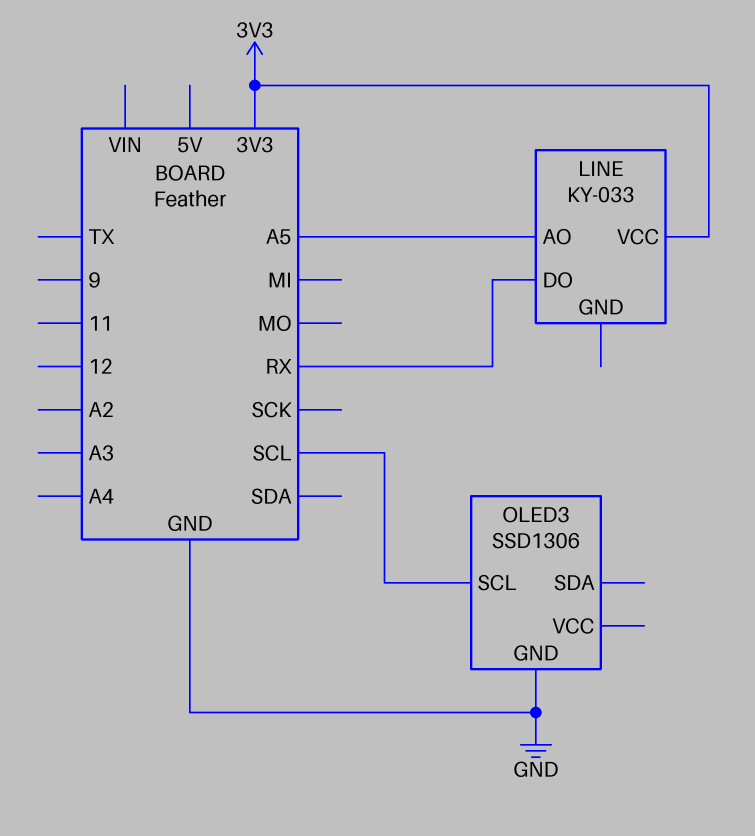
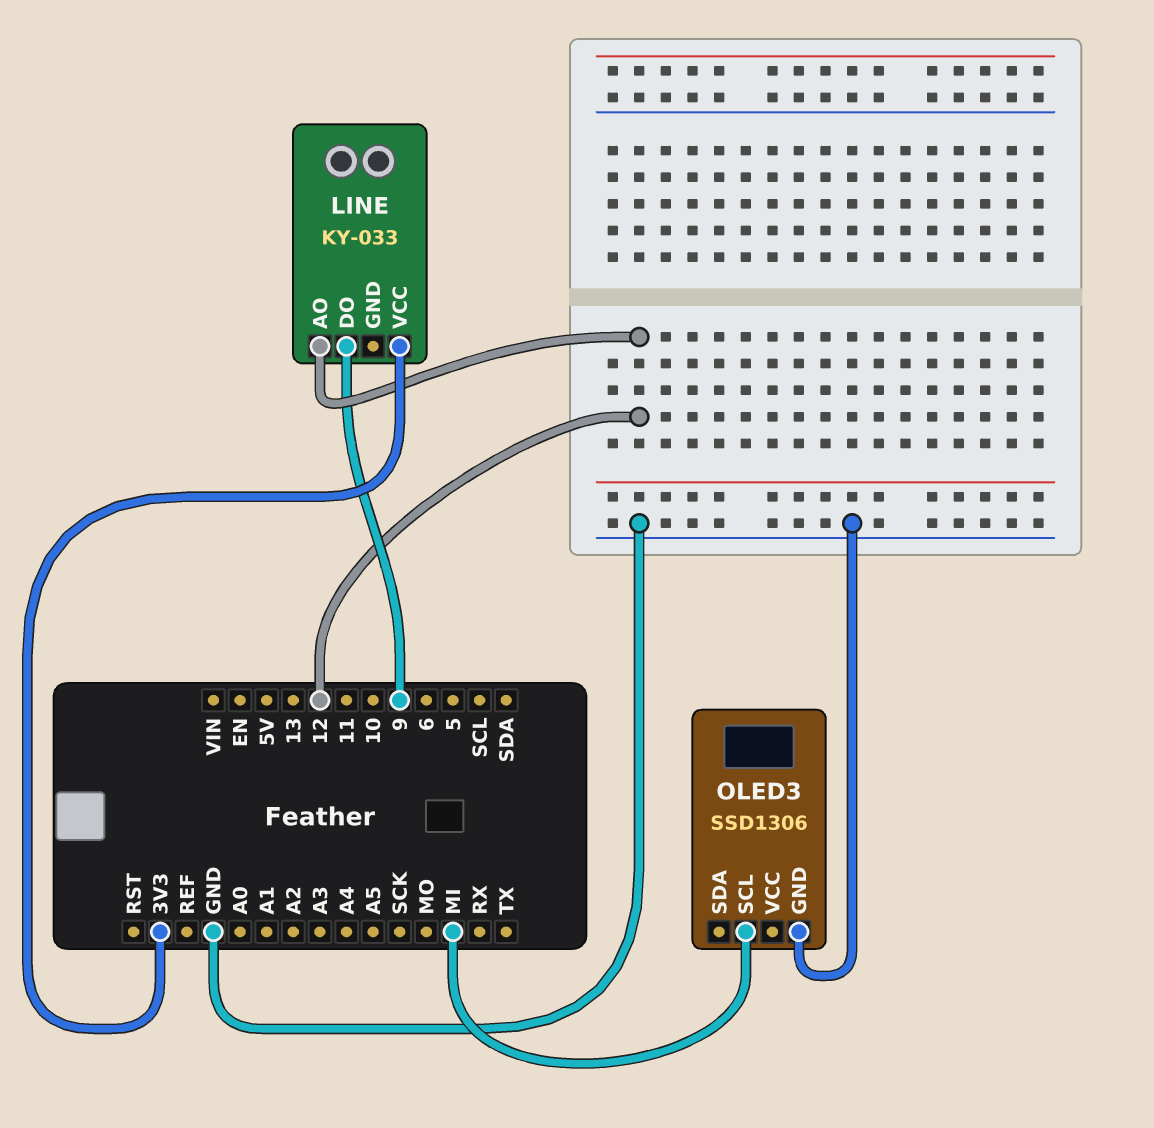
LINE pin AO: A5 -> 12
LINE pin DO: RX -> 9
OLED3 pin SCL: SCL -> MI

